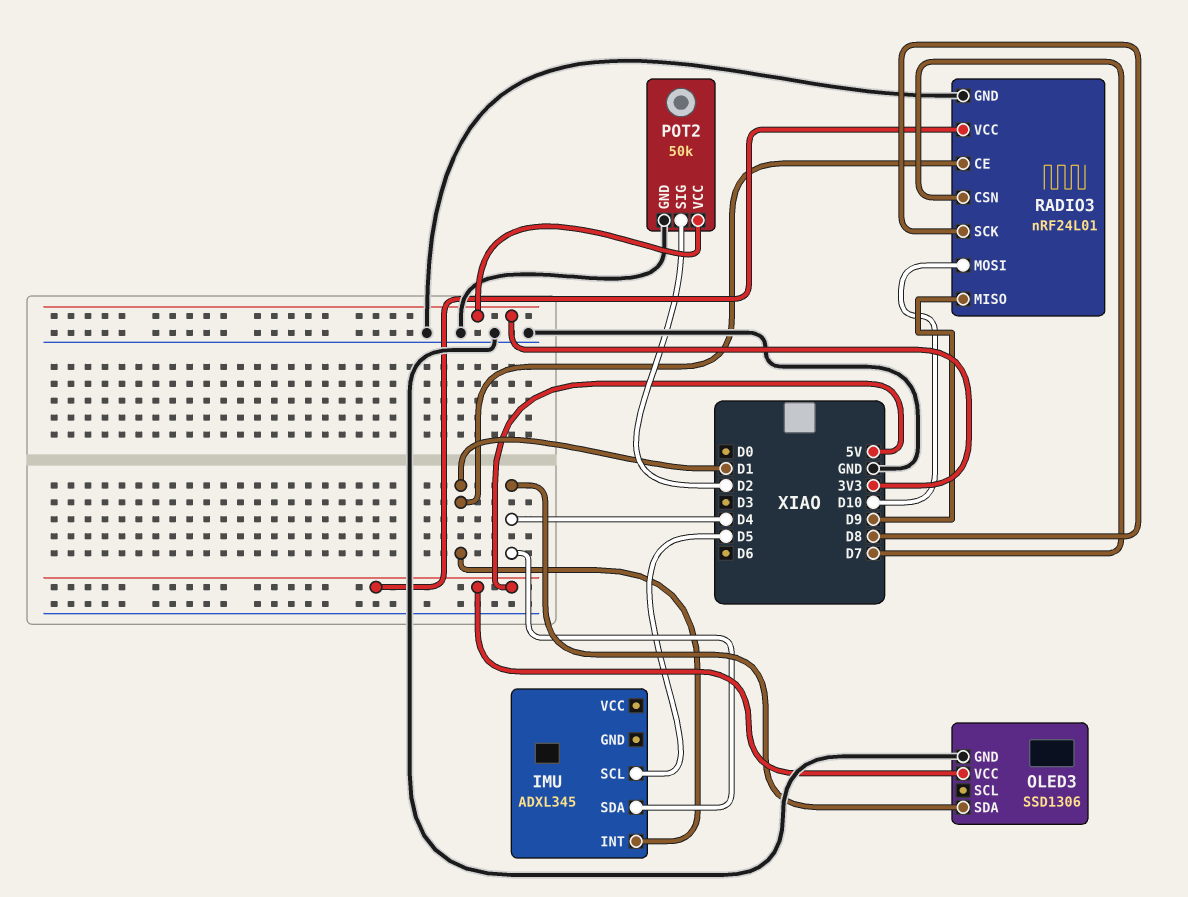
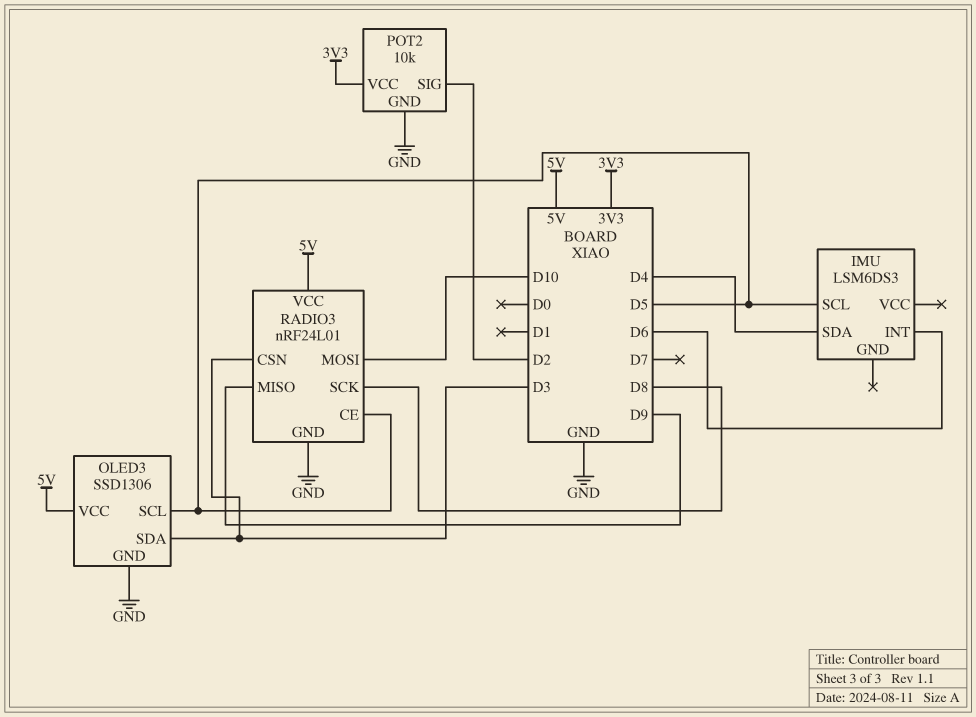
IMU: ADXL345 -> LSM6DS3
IMU pin INT: D1 -> D6
OLED3 pin SCL: none -> D5
OLED3 pin SDA: D4 -> D3
POT2: 50k -> 10k
RADIO3 pin CE: D1 -> D5
RADIO3 pin CSN: D7 -> D3

